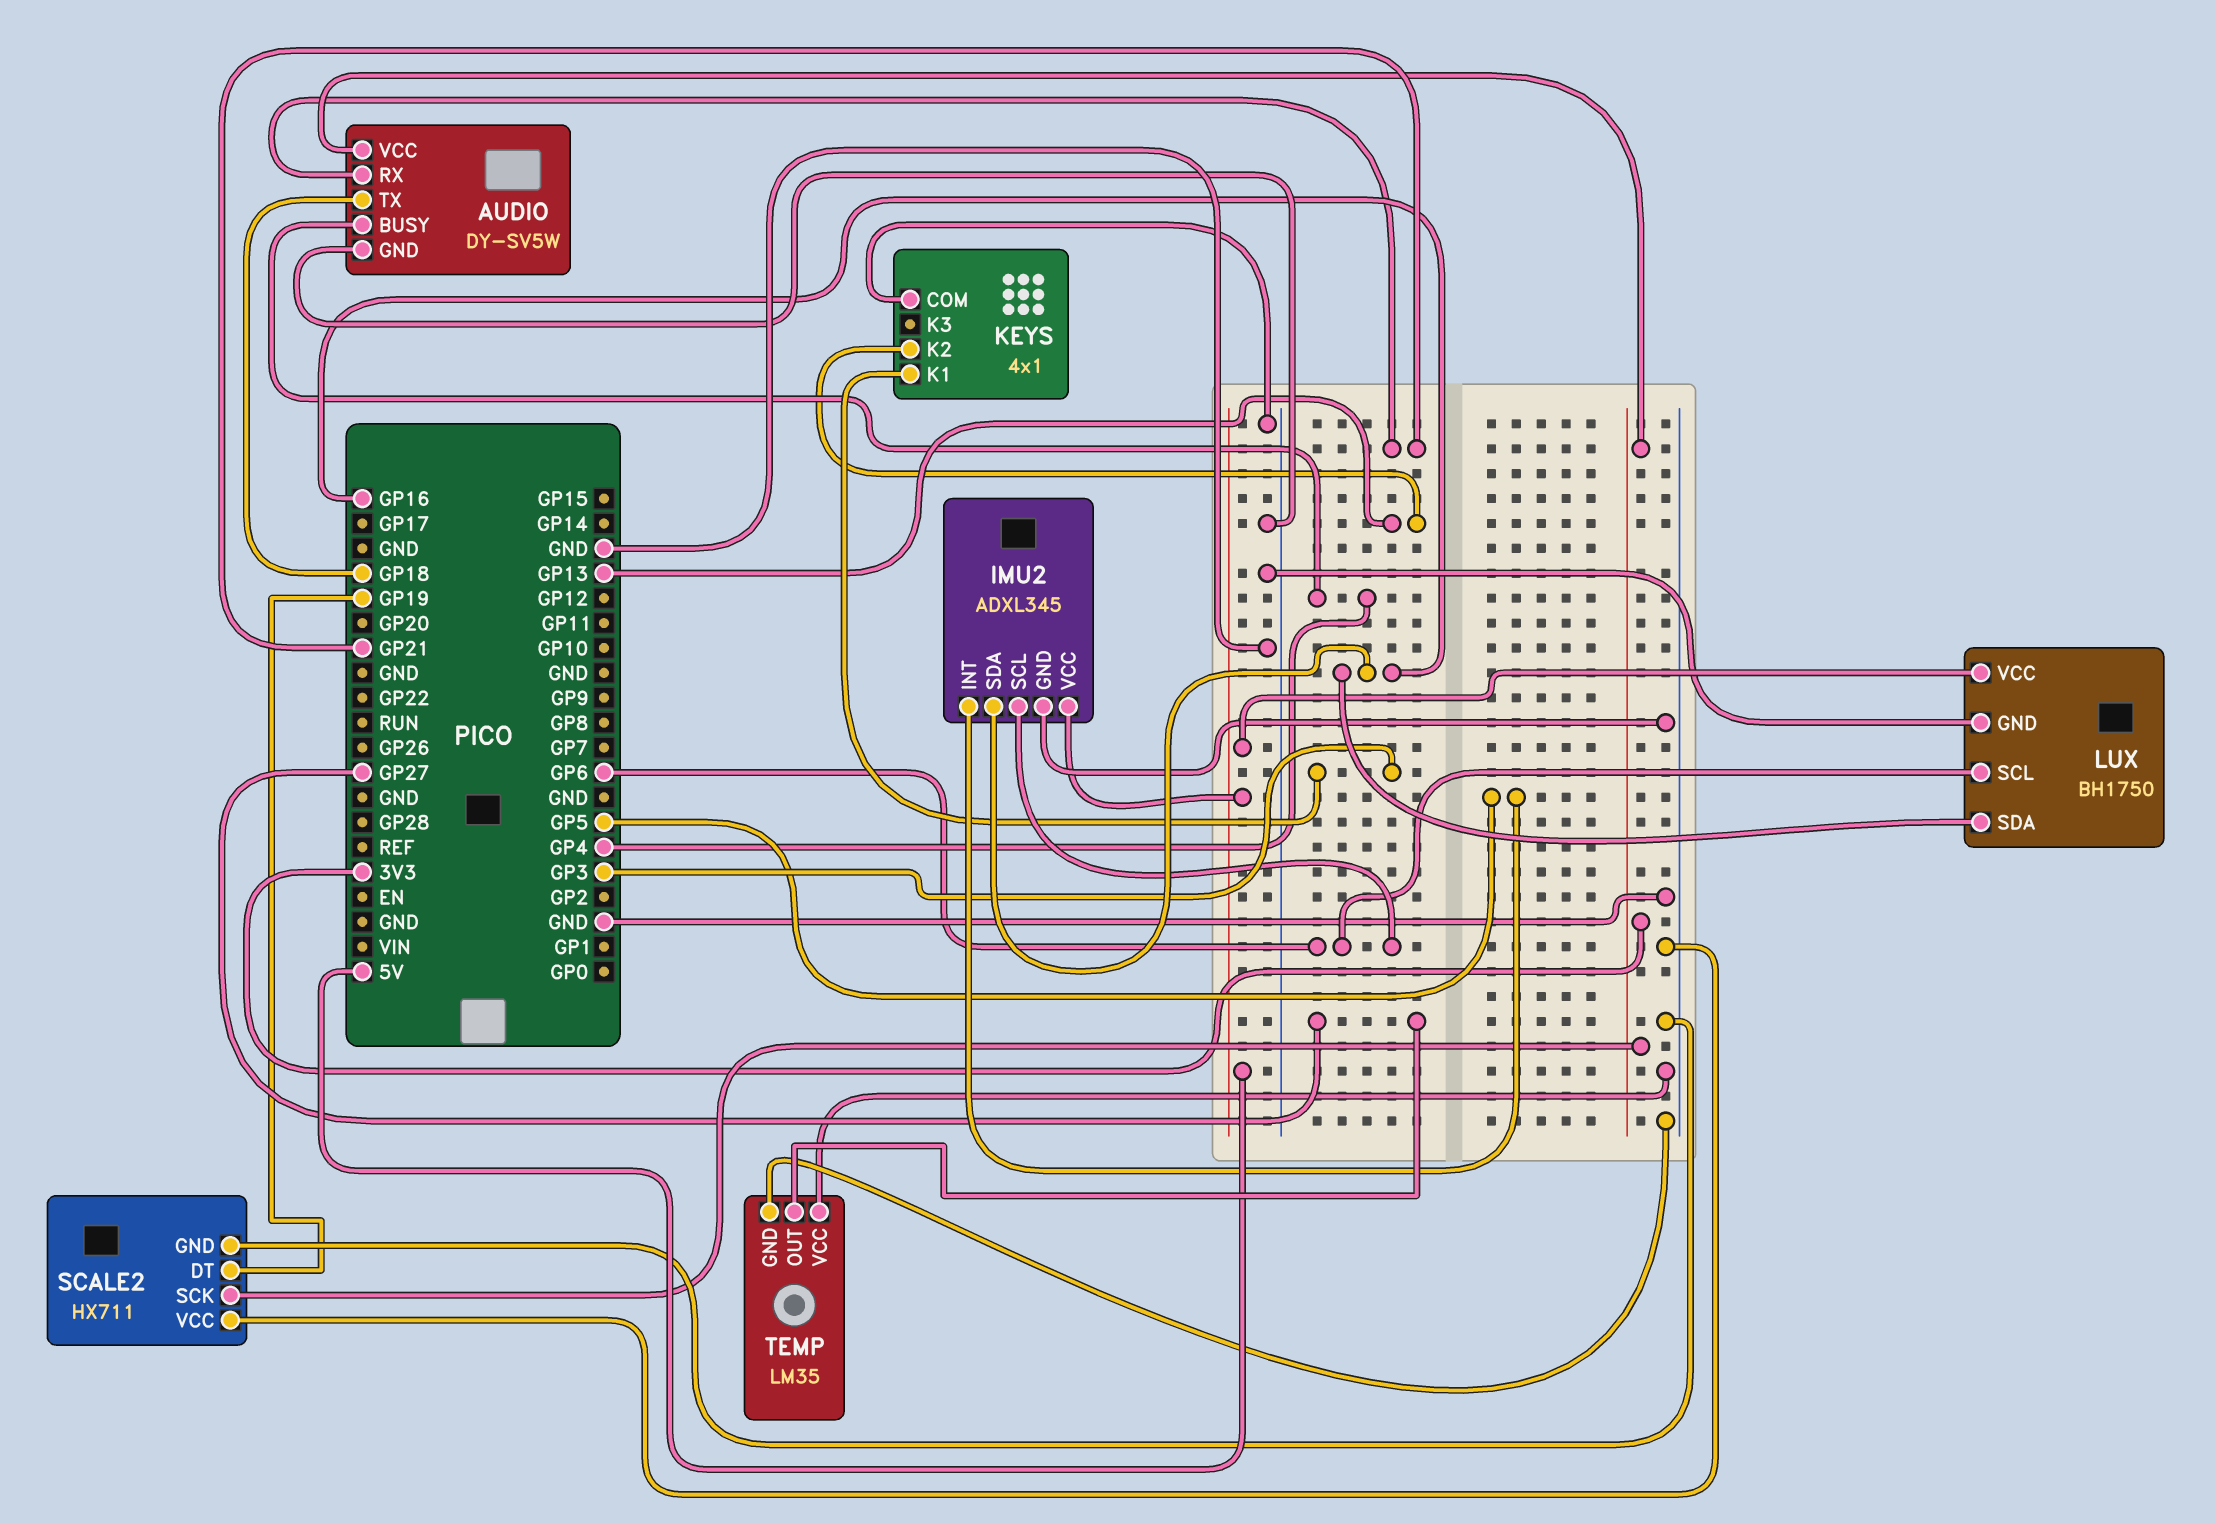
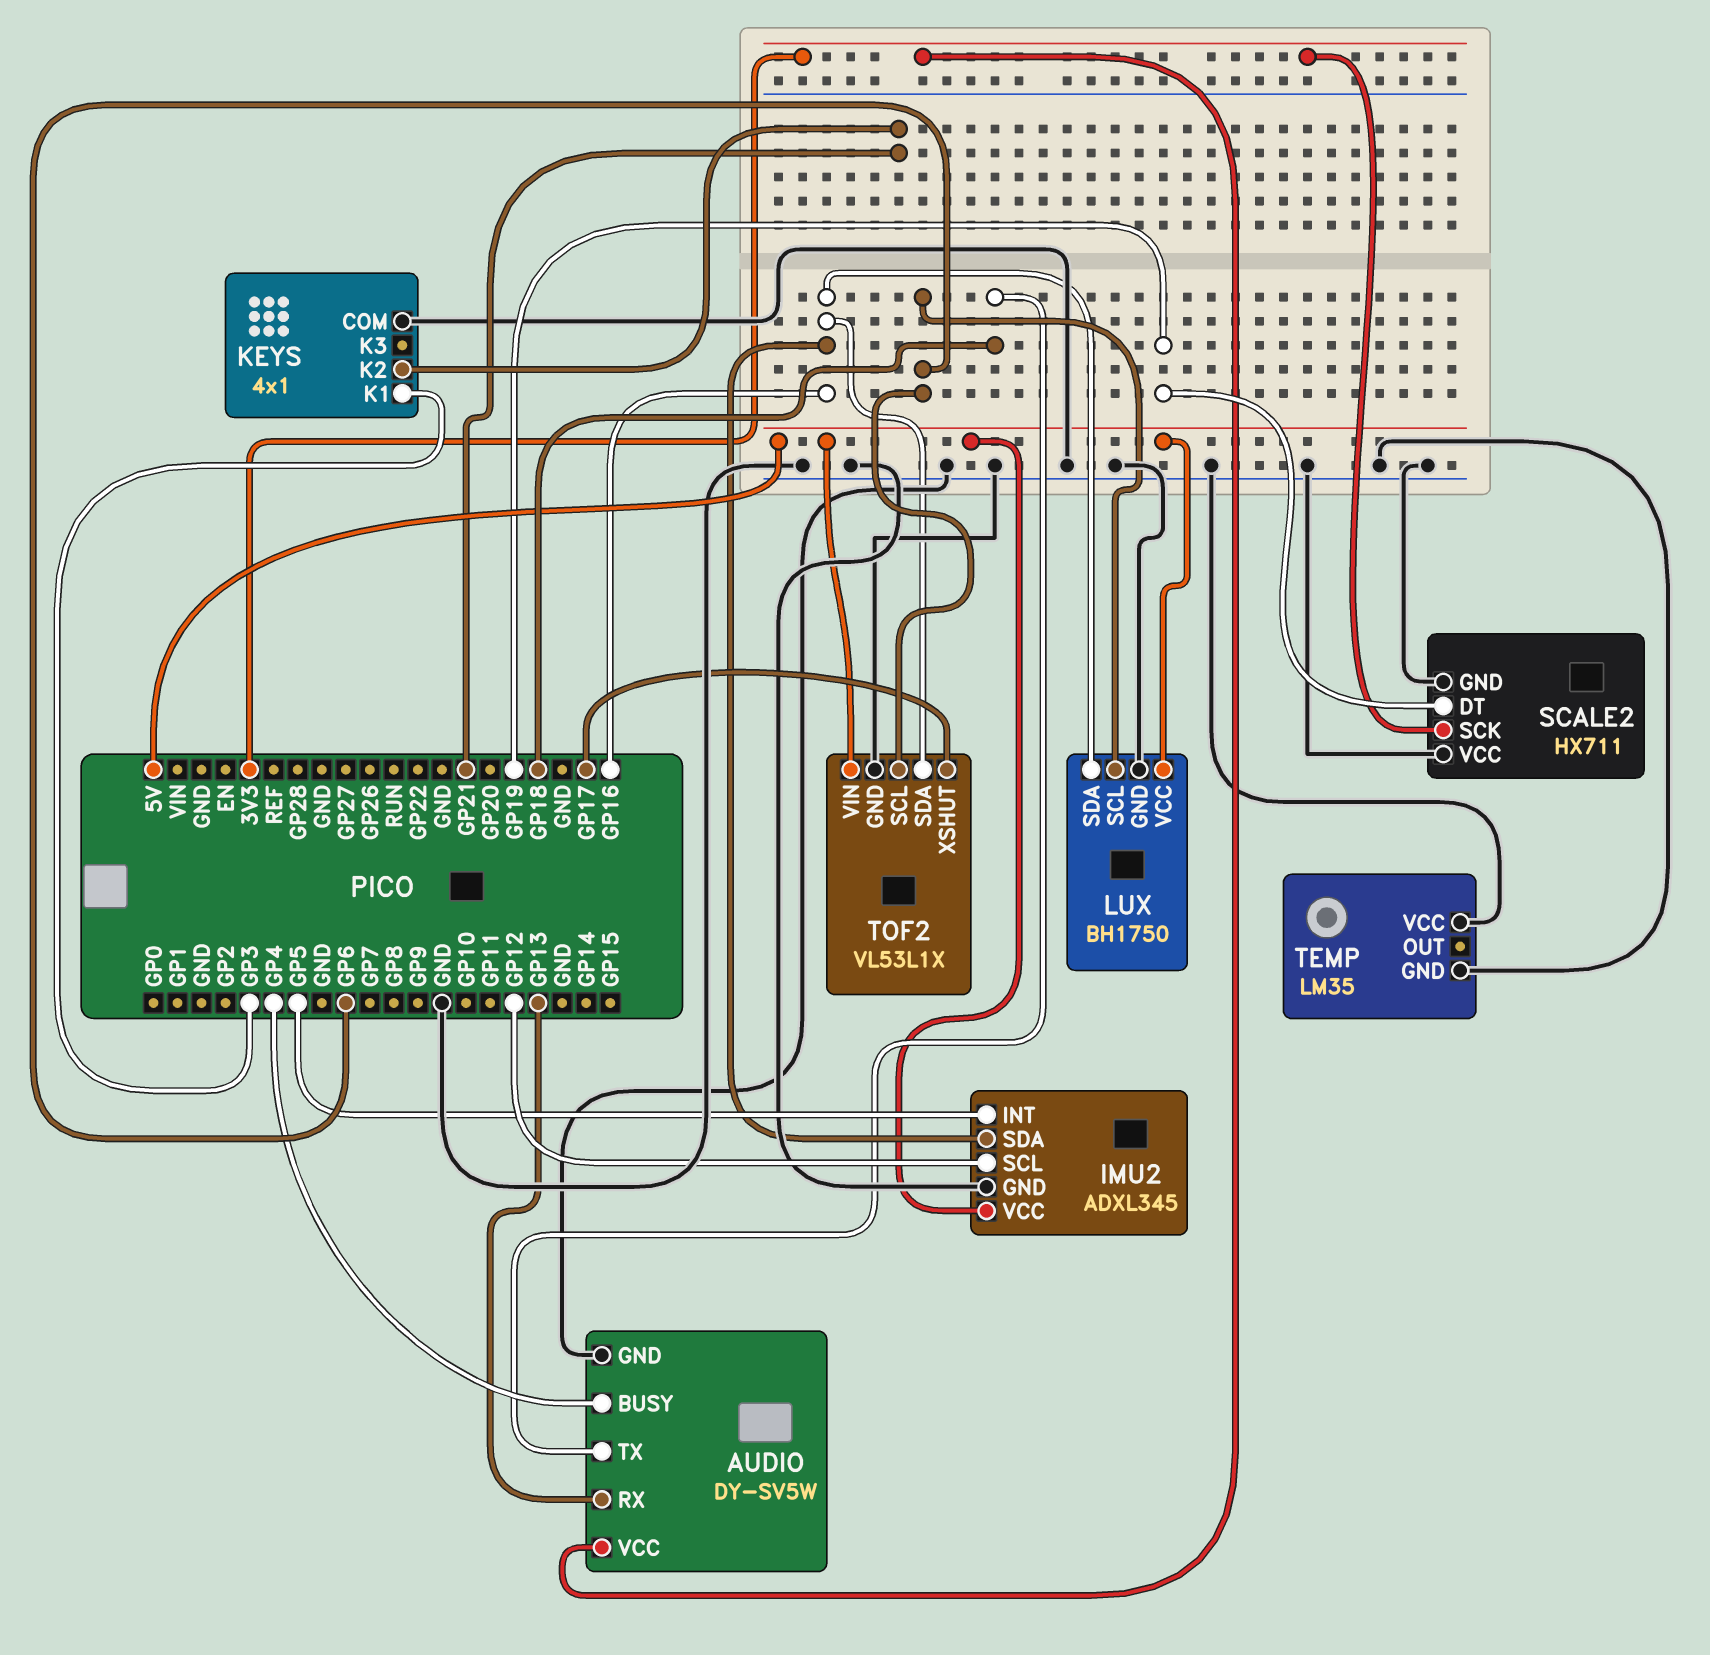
AUDIO pin RX: GP21 -> GP13
IMU2 pin SCL: GP6 -> GP12
KEYS pin K2: GP13 -> GP21
TEMP pin OUT: GP27 -> none
TOF2: none -> VL53L1X
TOF2 pin GND: none -> GND
TOF2 pin SCL: none -> GP6
TOF2 pin SDA: none -> GP16
TOF2 pin VIN: none -> 5V
TOF2 pin XSHUT: none -> GP17

